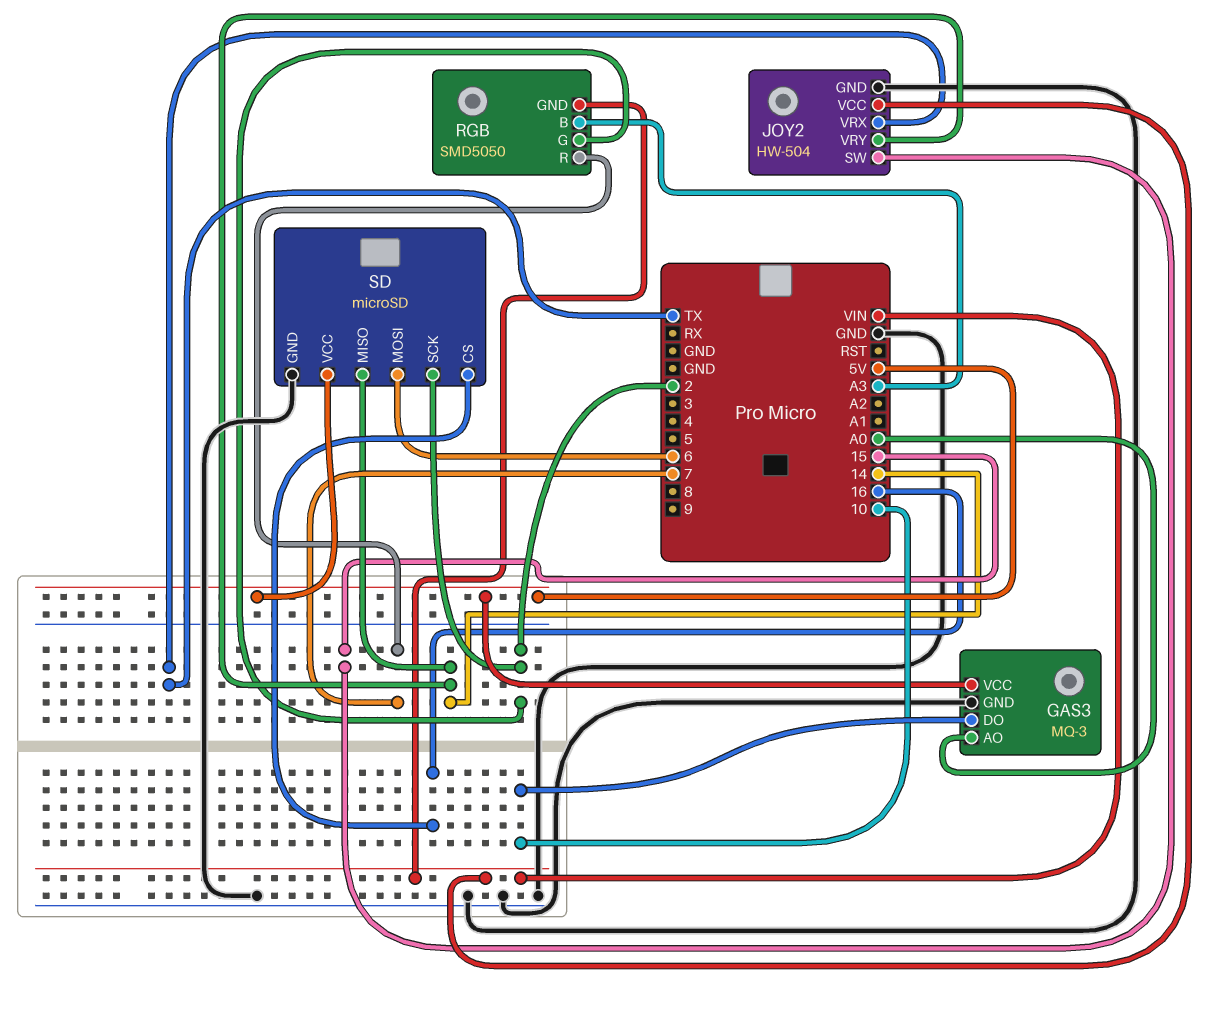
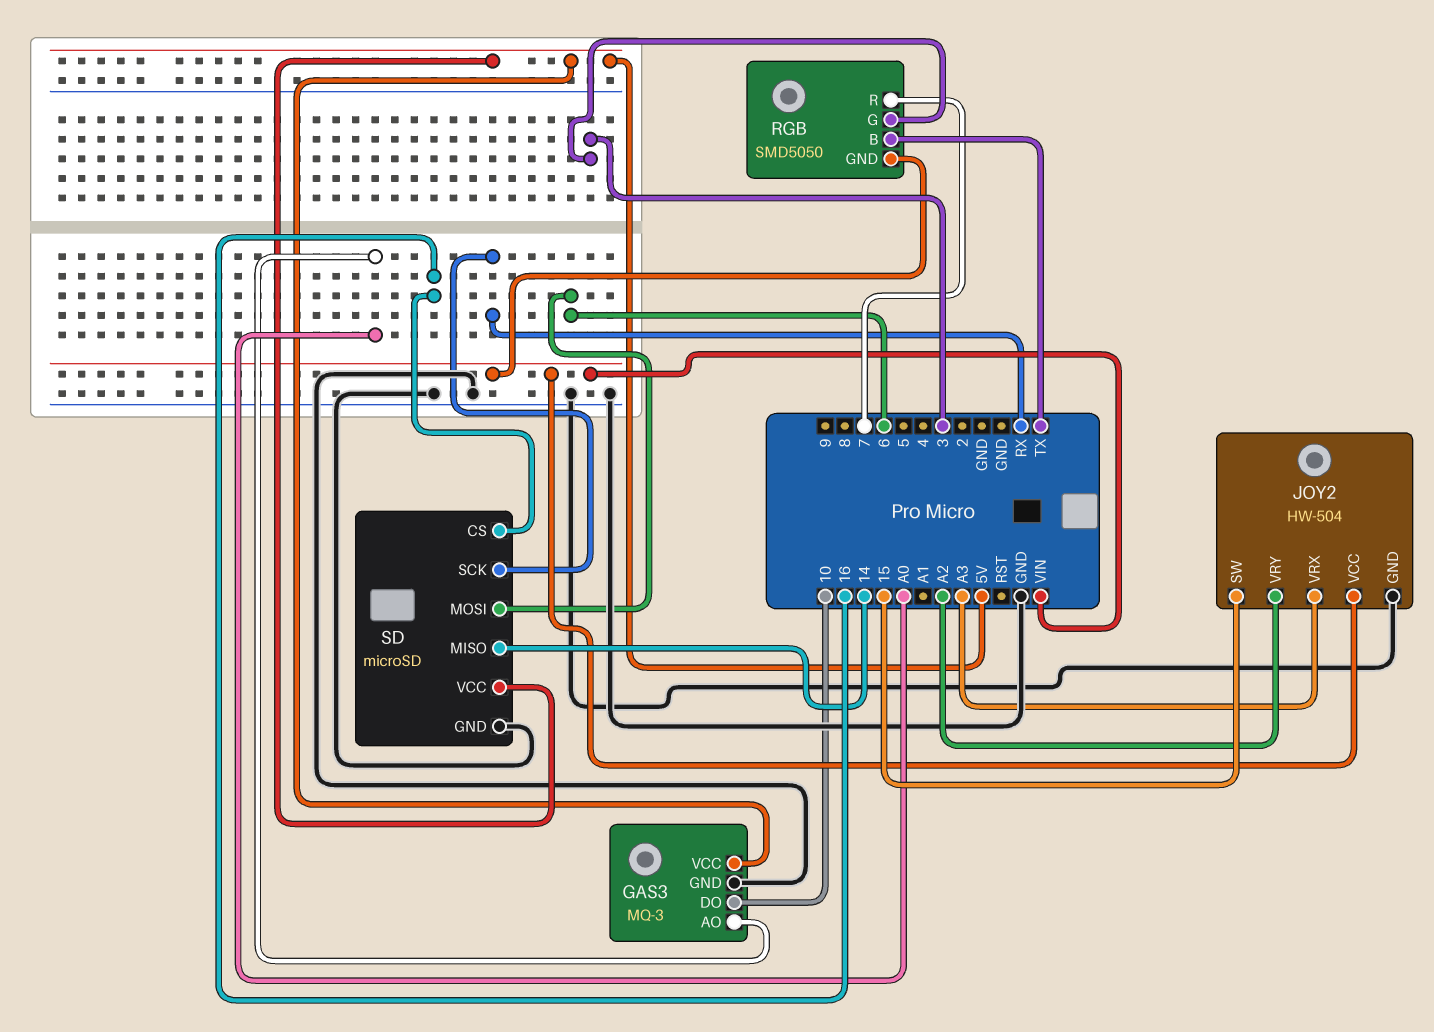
JOY2 pin VRX: TX -> A3
JOY2 pin VRY: 14 -> A2
RGB pin B: A3 -> TX
RGB pin G: 2 -> 3
SD pin SCK: 2 -> RX

